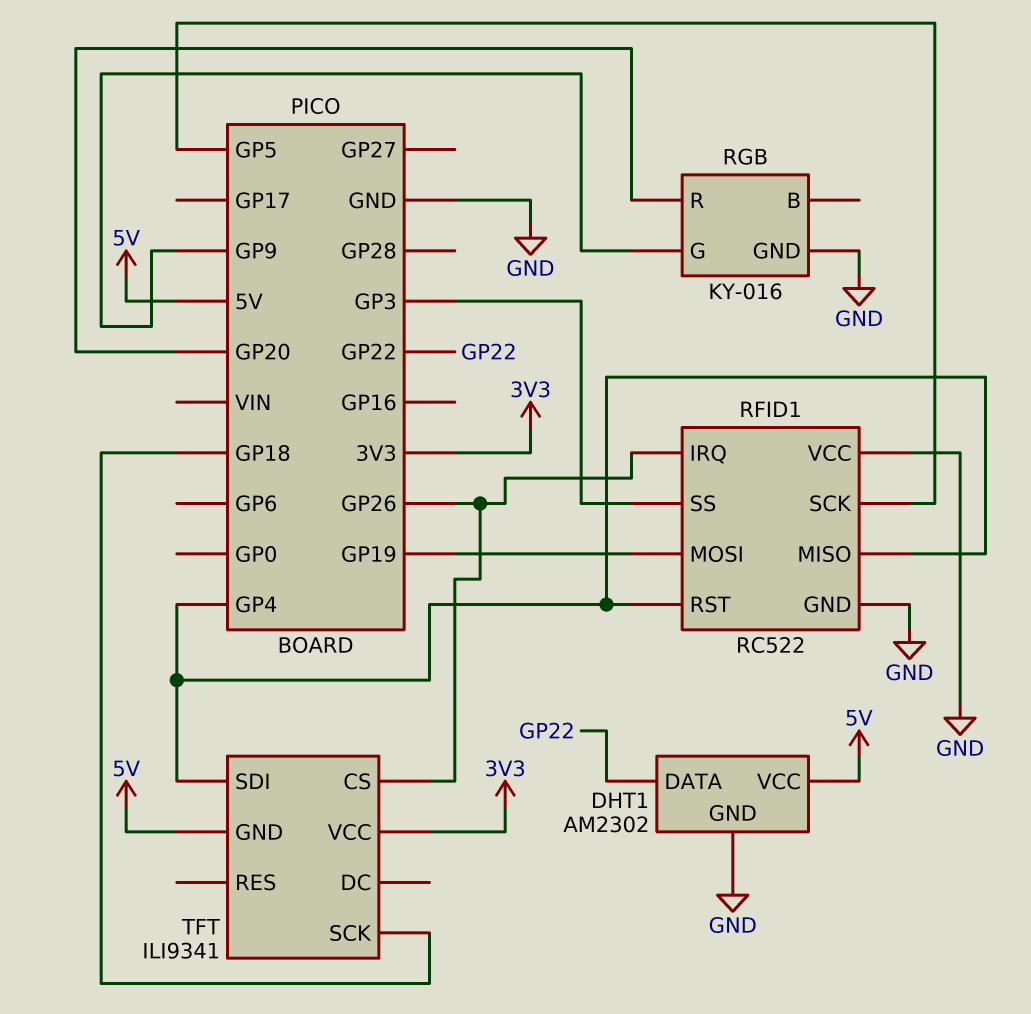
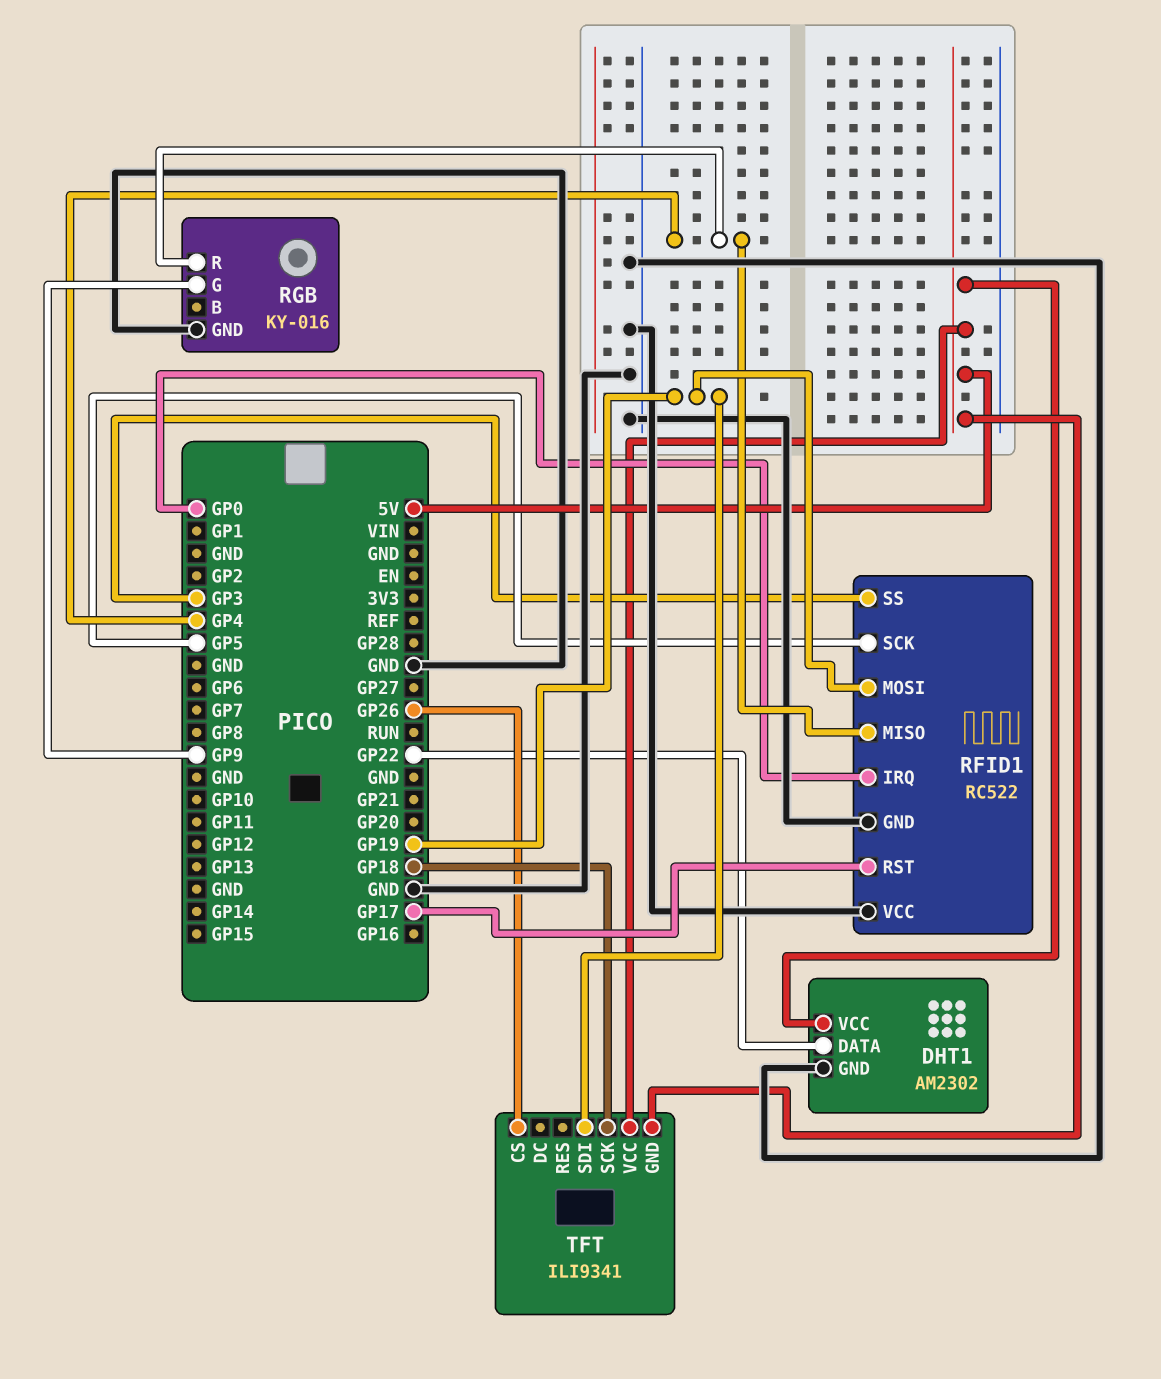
RFID1 pin IRQ: GP26 -> GP0
RFID1 pin RST: GP4 -> GP17
RGB pin R: GP20 -> GP4
TFT pin SDI: GP4 -> GP19
TFT pin VCC: 3V3 -> 5V

